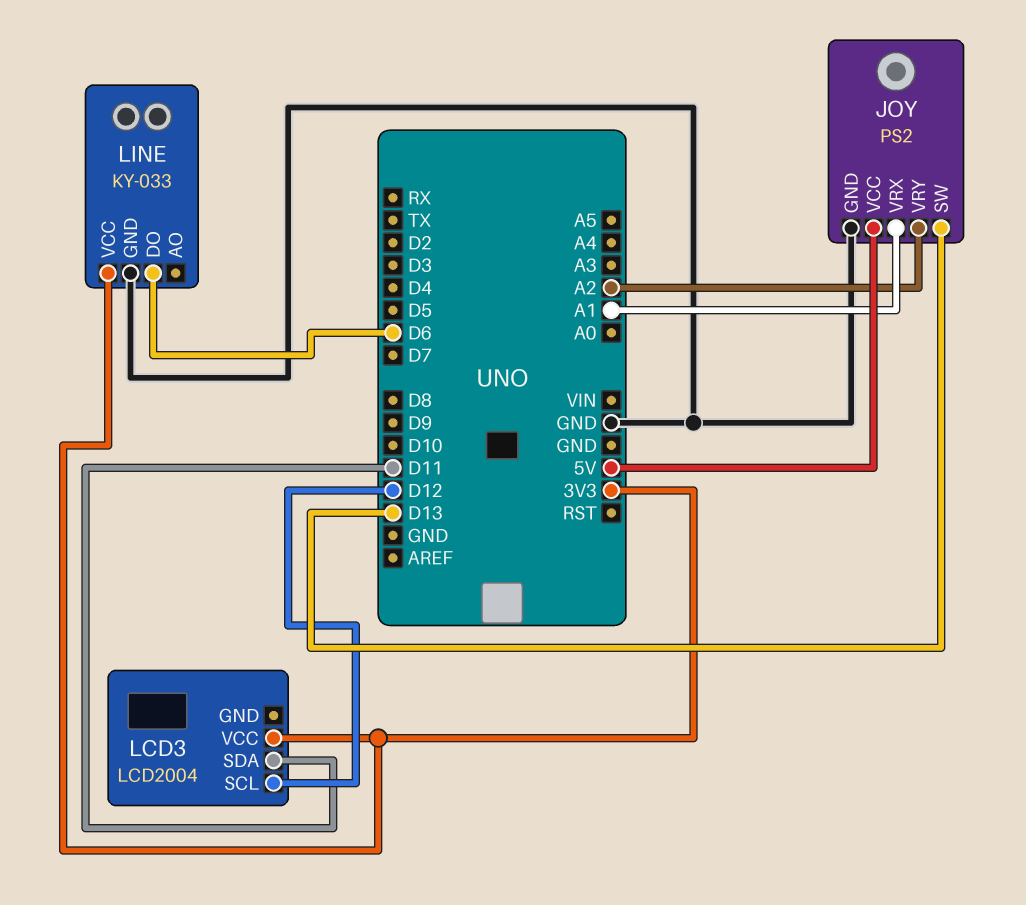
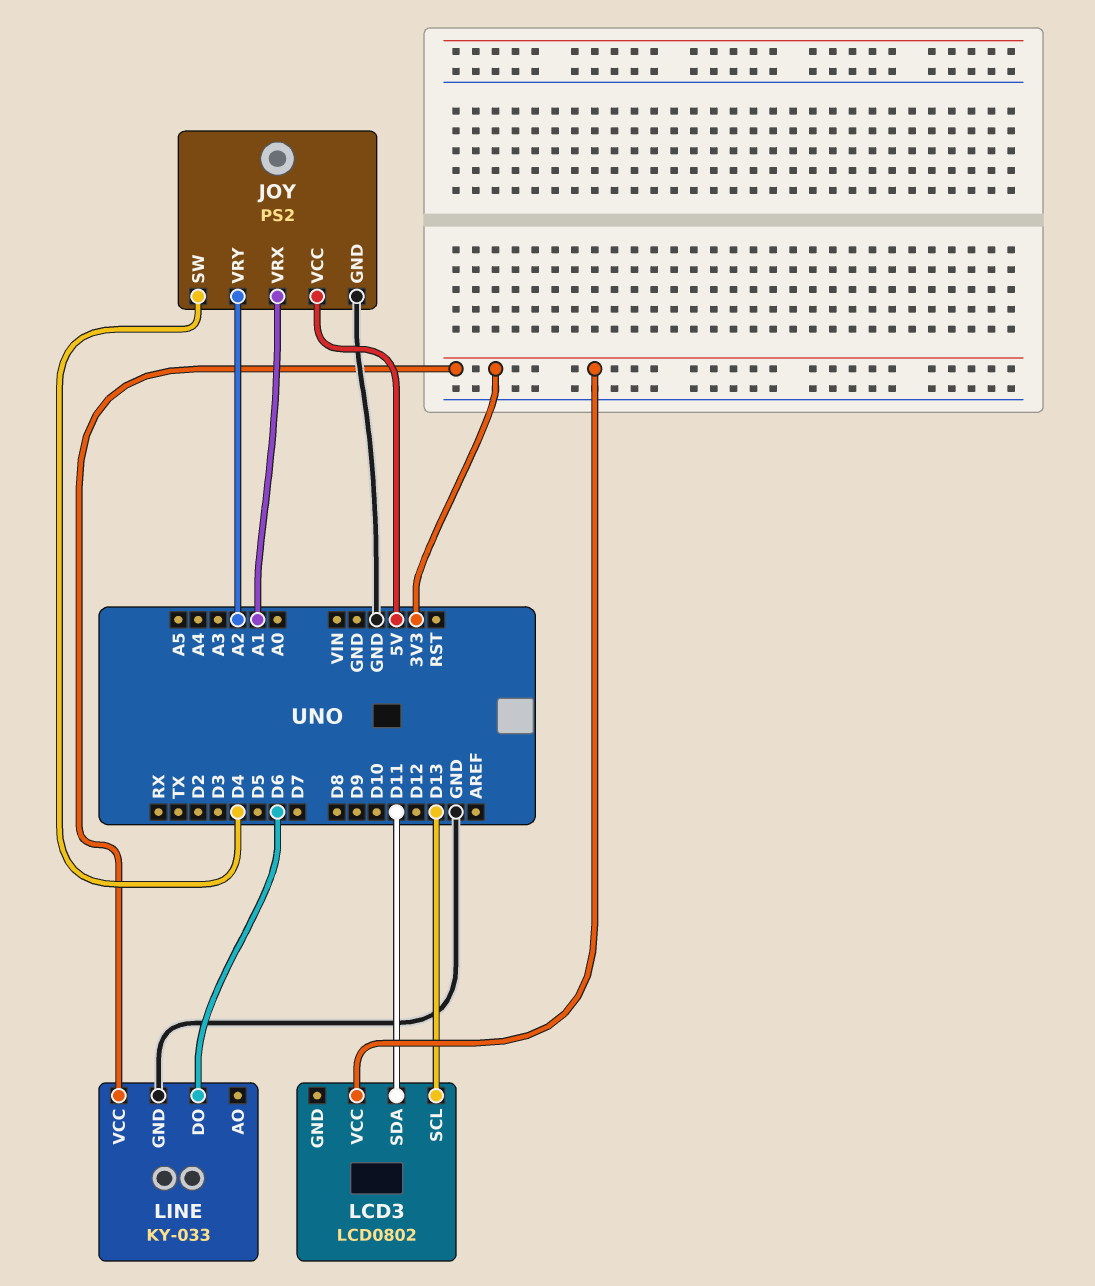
JOY pin SW: D13 -> D4
LCD3: LCD2004 -> LCD0802
LCD3 pin SCL: D12 -> D13

